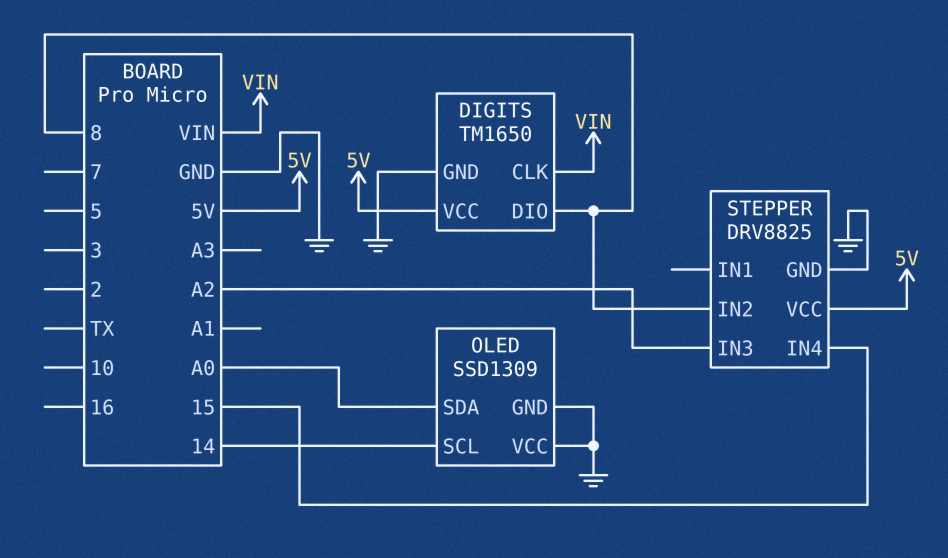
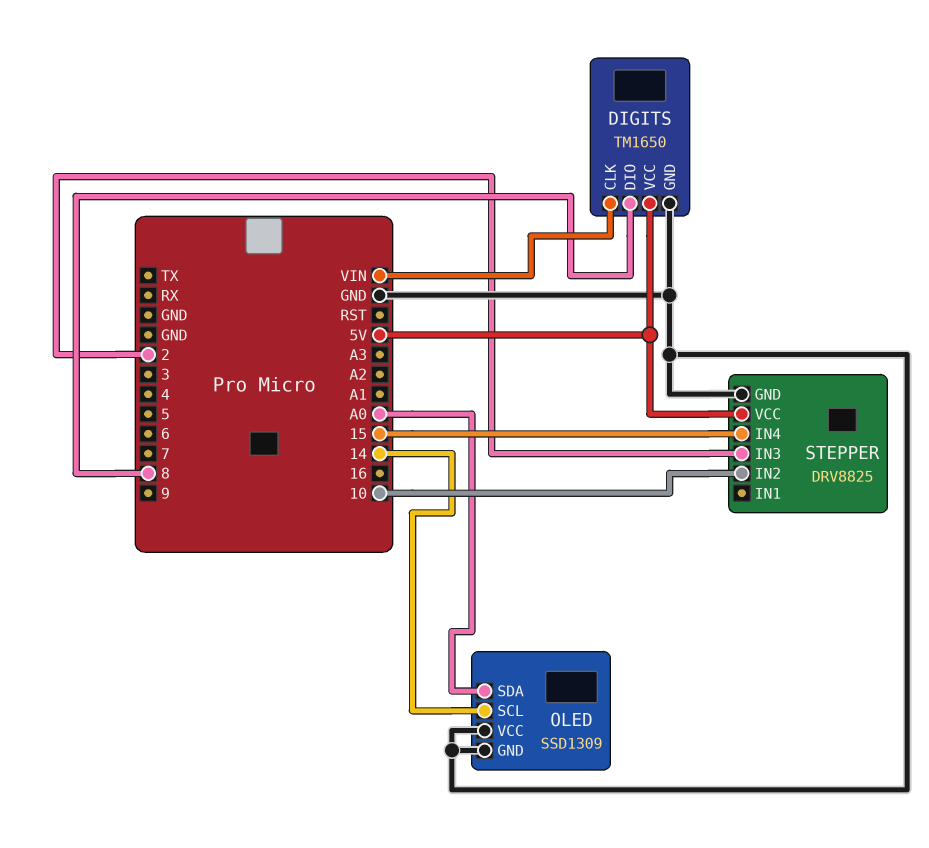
STEPPER pin IN2: 8 -> 10
STEPPER pin IN3: A2 -> 2

